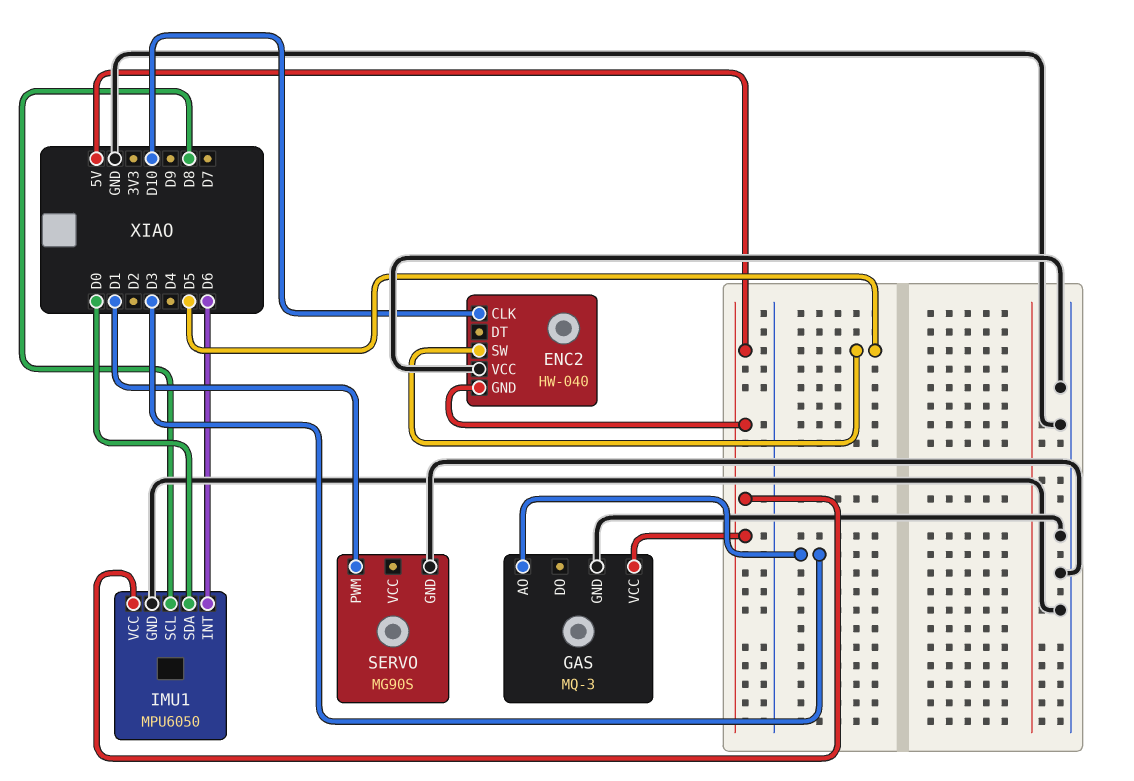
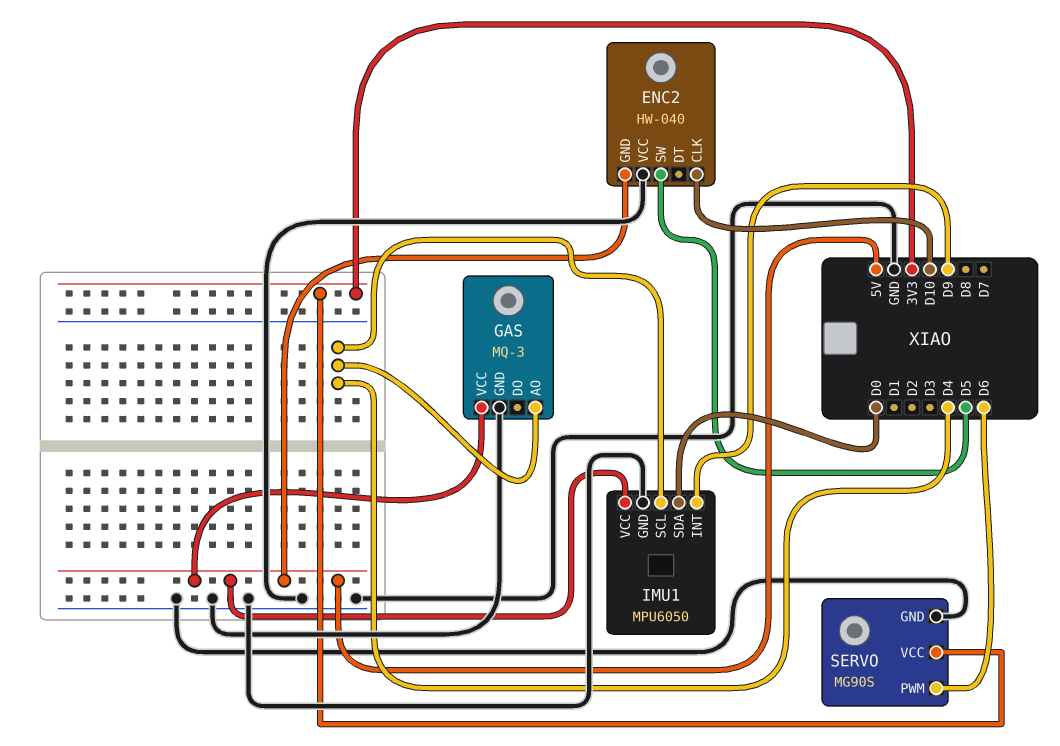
GAS pin AO: D3 -> D4
IMU1 pin INT: D6 -> D9
IMU1 pin SCL: D8 -> D4
SERVO pin PWM: D1 -> D6
SERVO pin VCC: none -> 3V3

